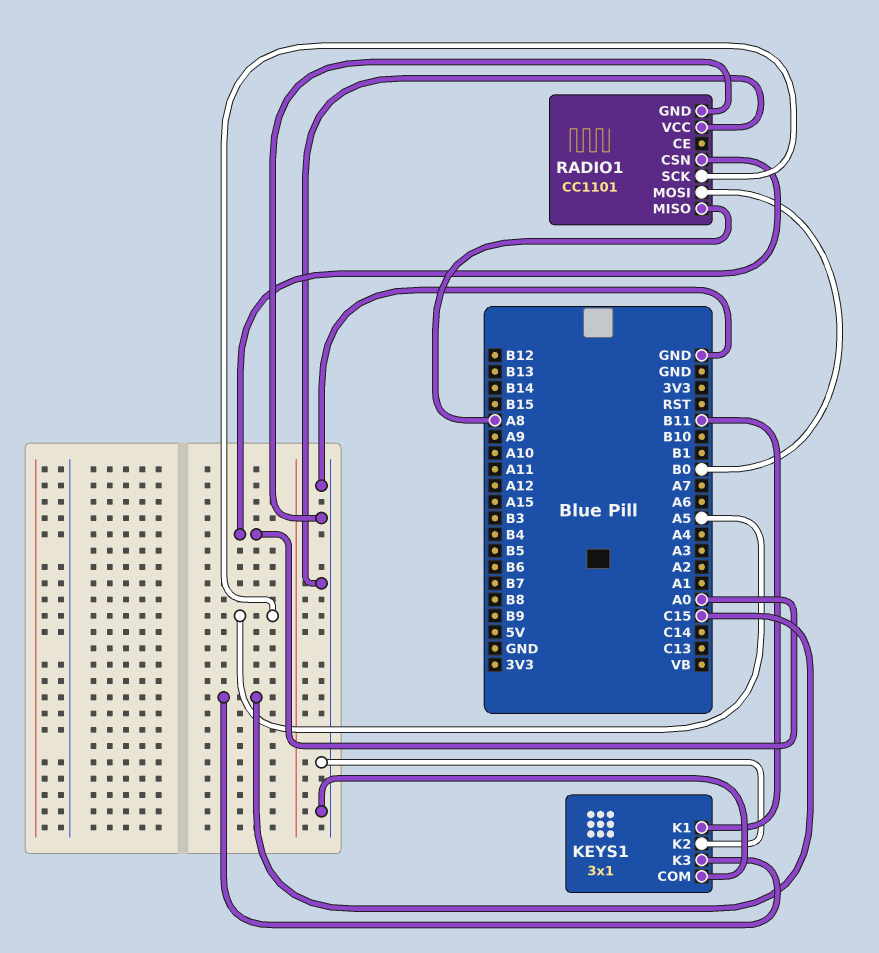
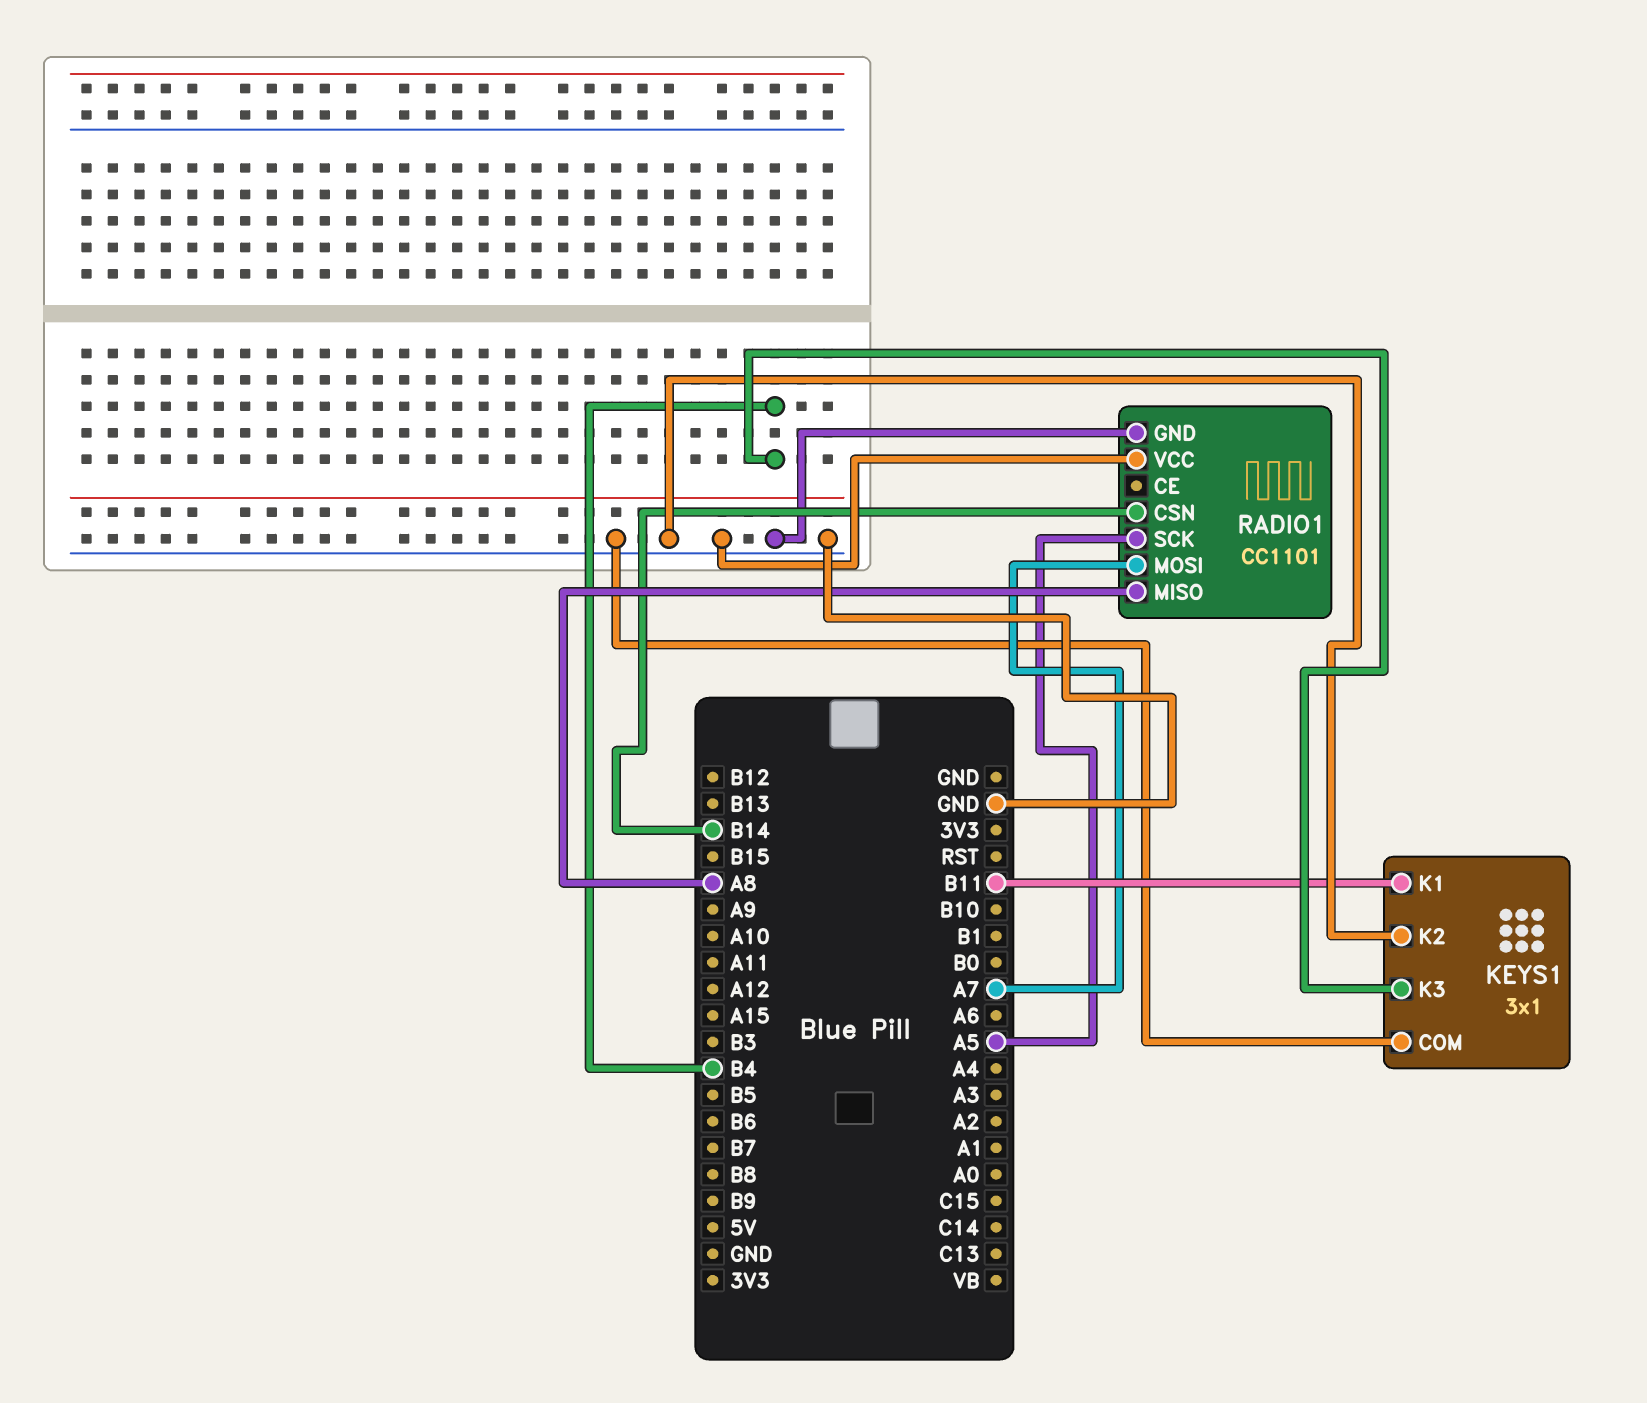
KEYS1 pin K3: C15 -> B4
RADIO1 pin CSN: A0 -> B14
RADIO1 pin MOSI: B0 -> A7

